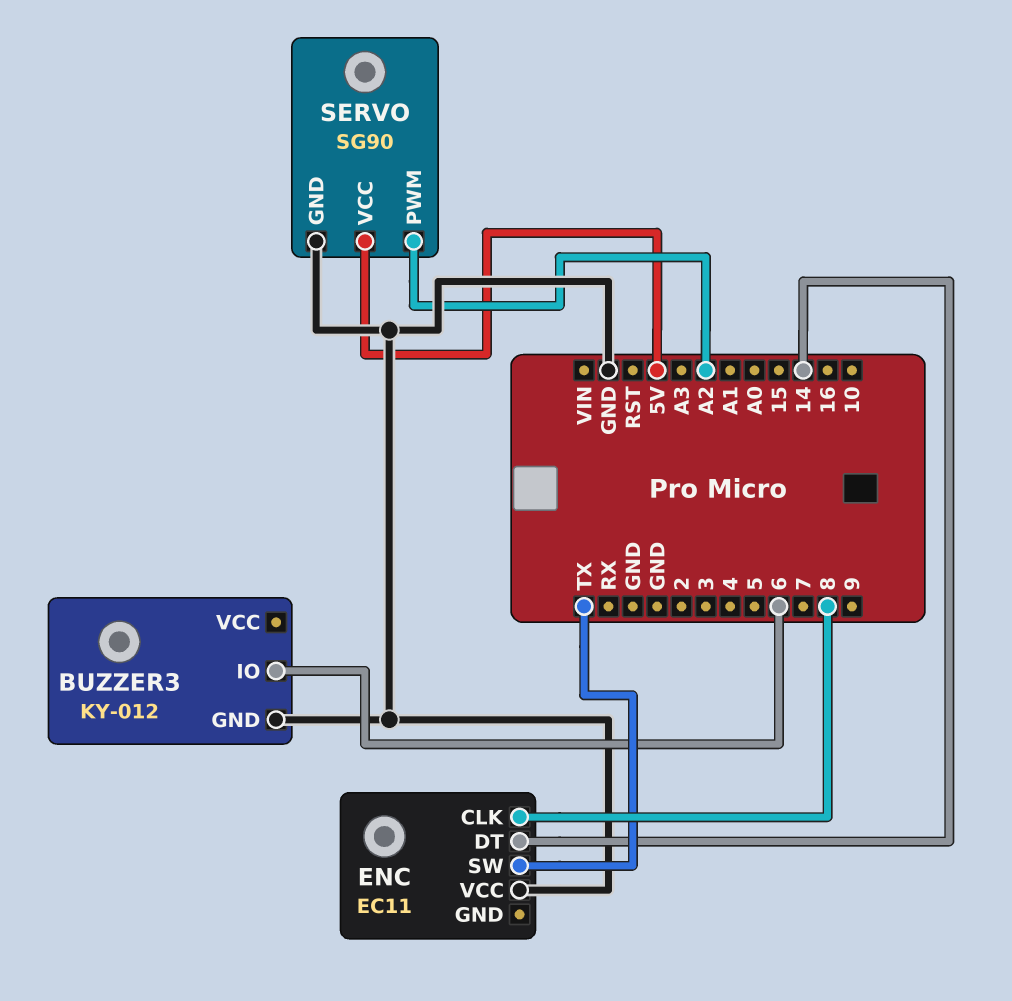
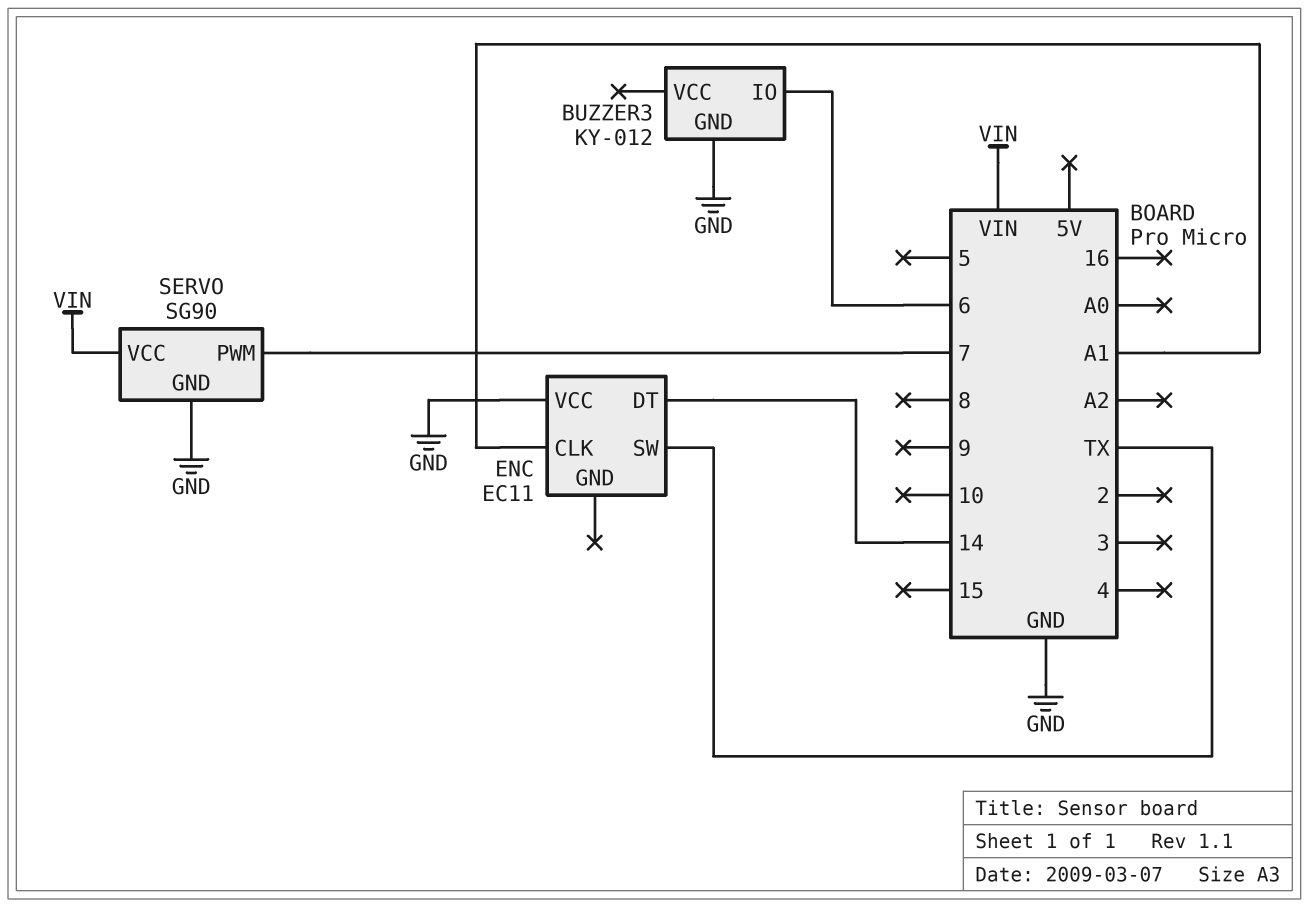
ENC pin CLK: 8 -> A1
SERVO pin PWM: A2 -> 7
SERVO pin VCC: 5V -> VIN

